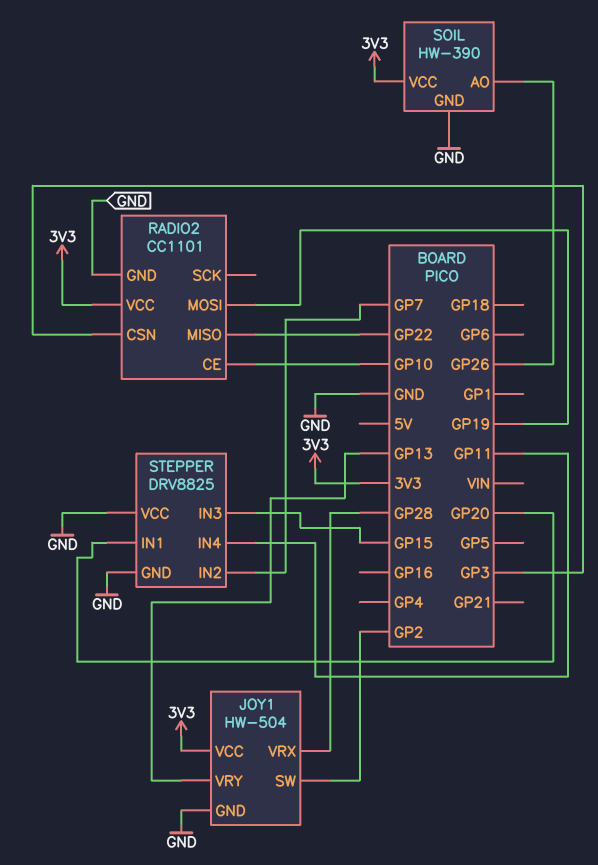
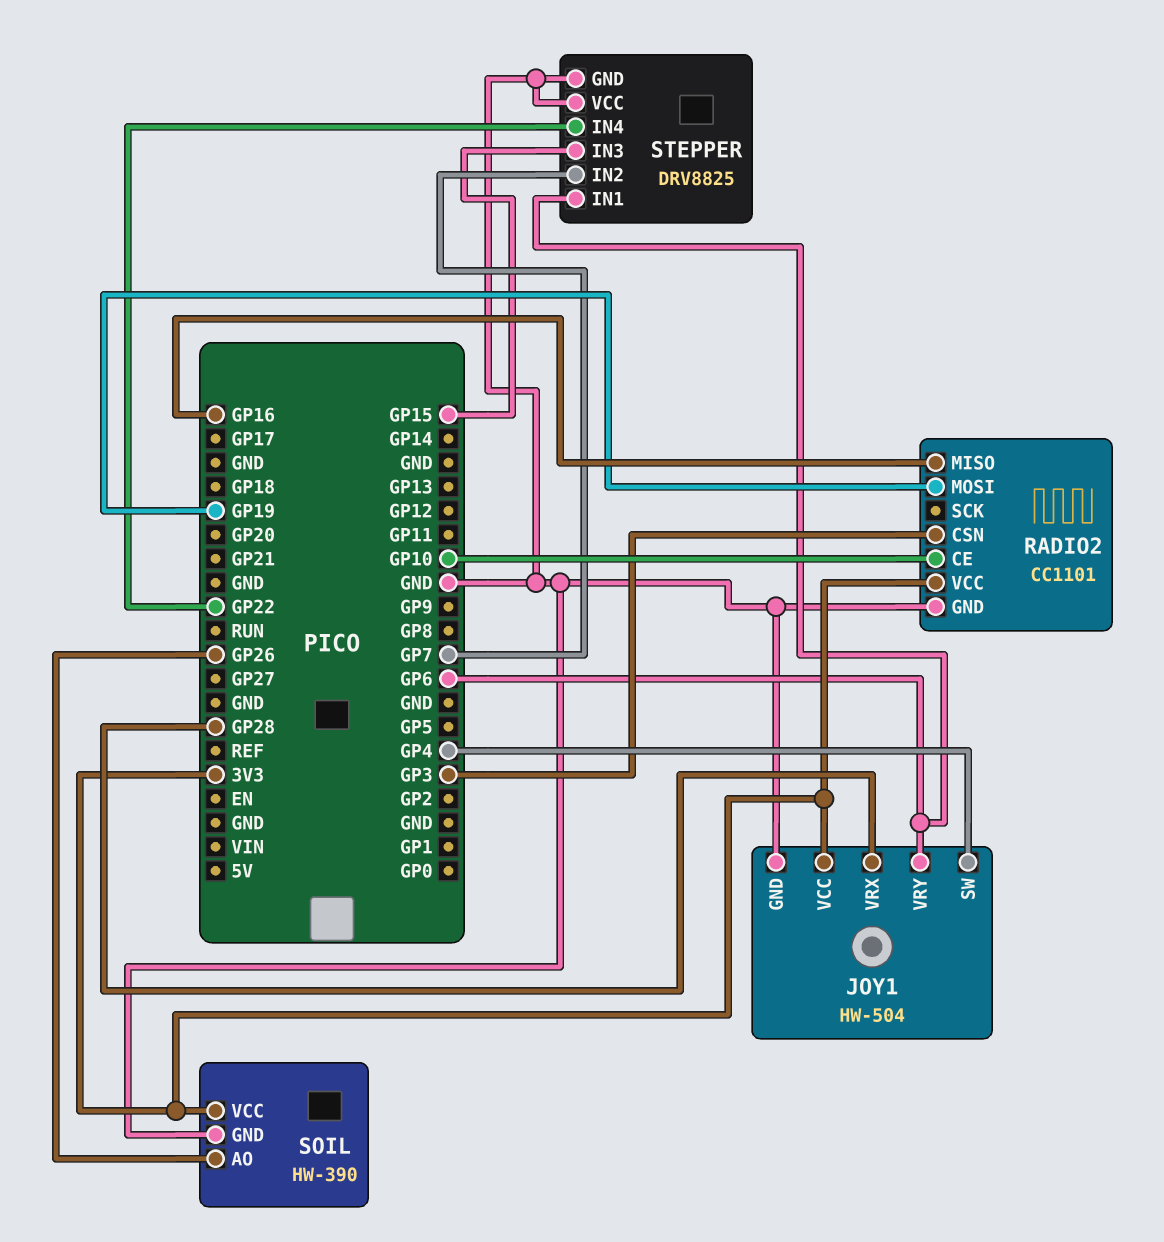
JOY1 pin SW: GP2 -> GP4
JOY1 pin VRY: GP13 -> GP6
RADIO2 pin MISO: GP22 -> GP16
STEPPER pin IN1: GP20 -> GP6
STEPPER pin IN4: GP11 -> GP22

